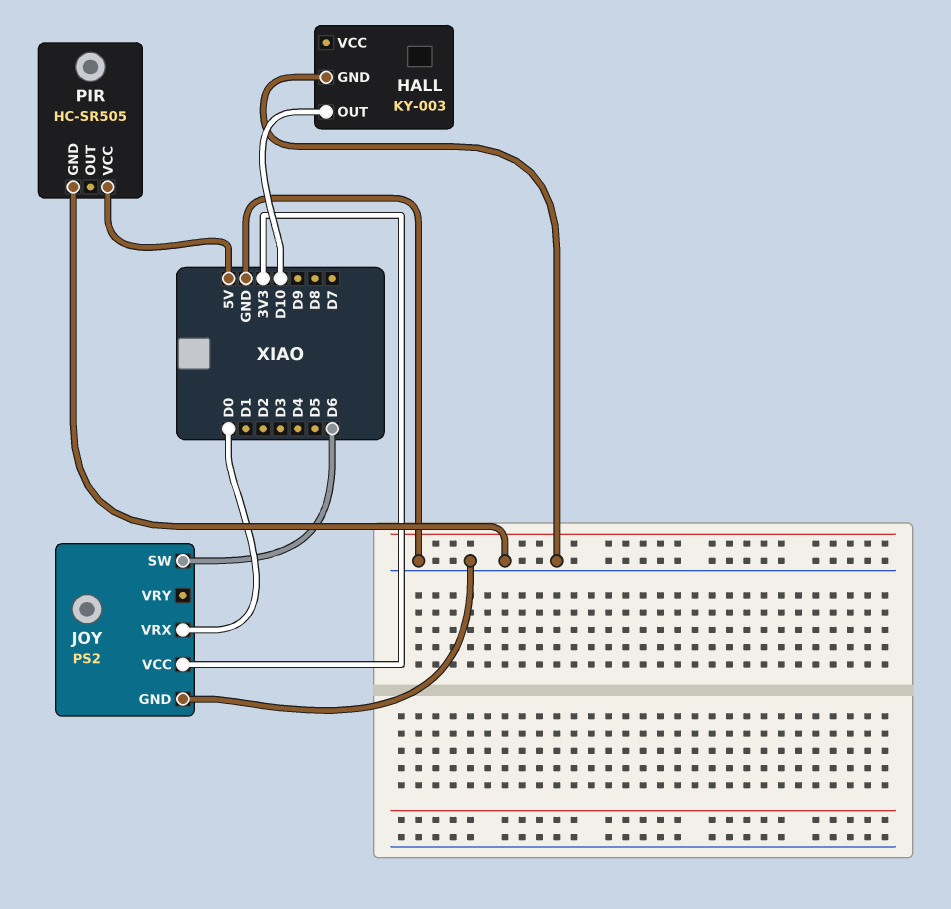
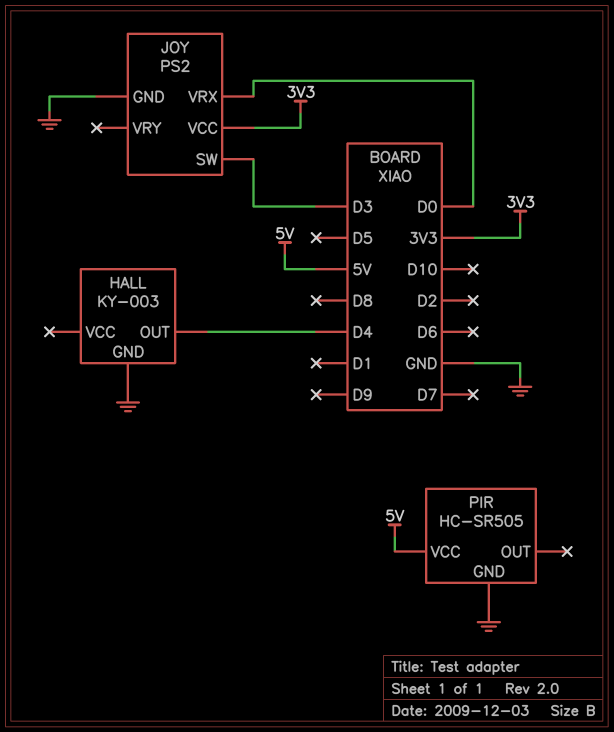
HALL pin OUT: D10 -> D4
JOY pin SW: D6 -> D3

